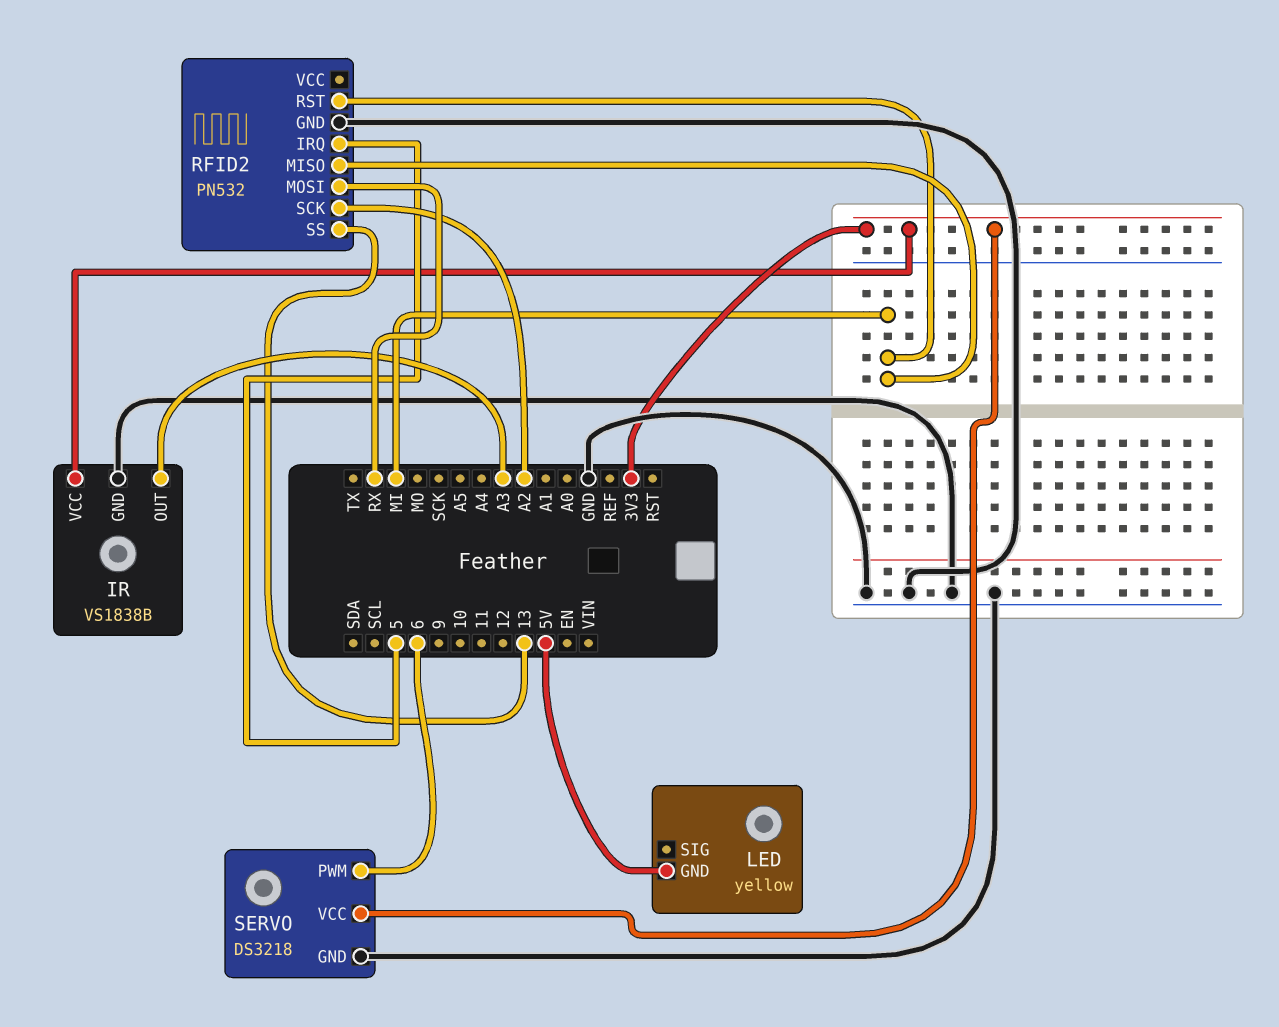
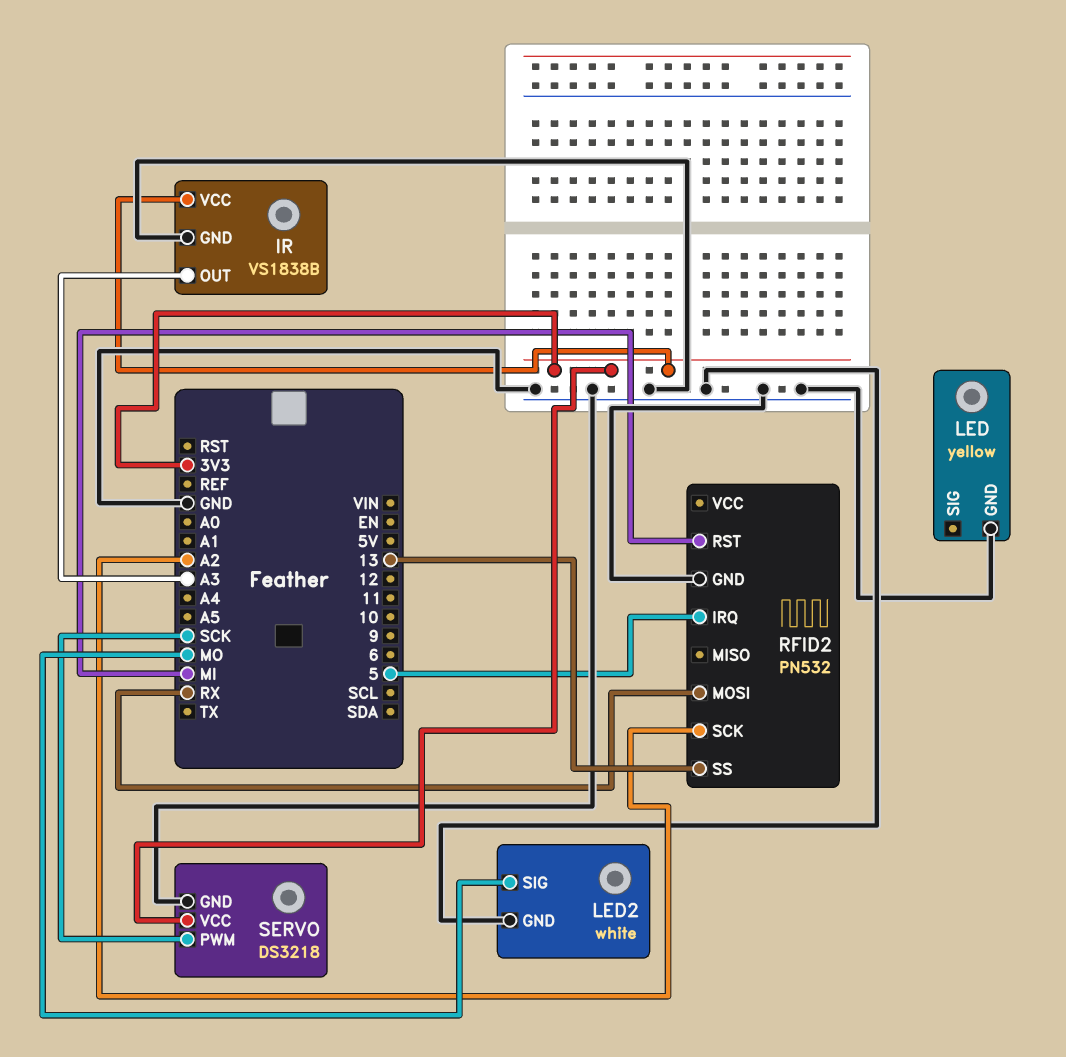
LED pin GND: 5V -> GND
LED2: none -> white
LED2 pin GND: none -> GND
LED2 pin SIG: none -> MO
RFID2 pin MISO: MI -> none
SERVO pin PWM: 6 -> SCK

